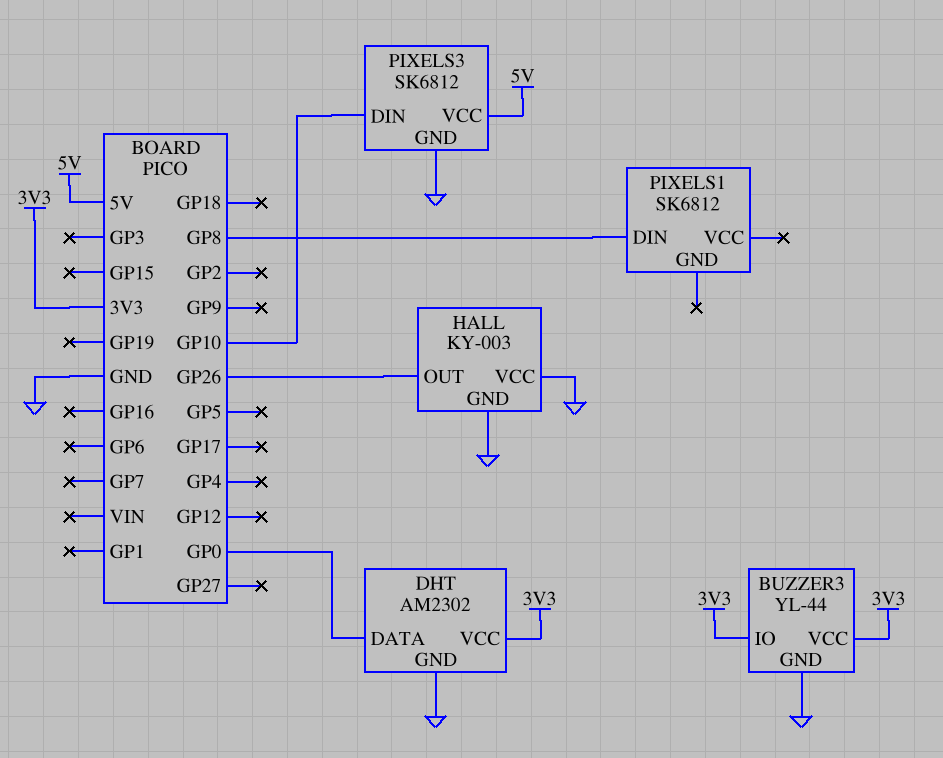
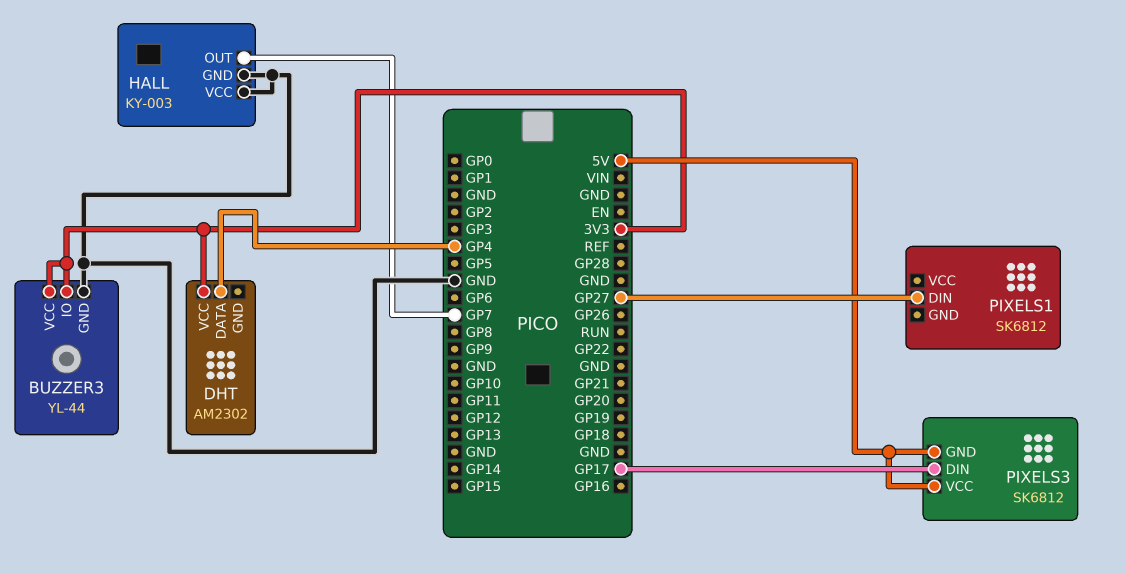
DHT pin DATA: GP0 -> GP4
DHT pin GND: GND -> none
HALL pin OUT: GP26 -> GP7
PIXELS1 pin DIN: GP8 -> GP27
PIXELS3 pin DIN: GP10 -> GP17
PIXELS3 pin GND: GND -> 5V

